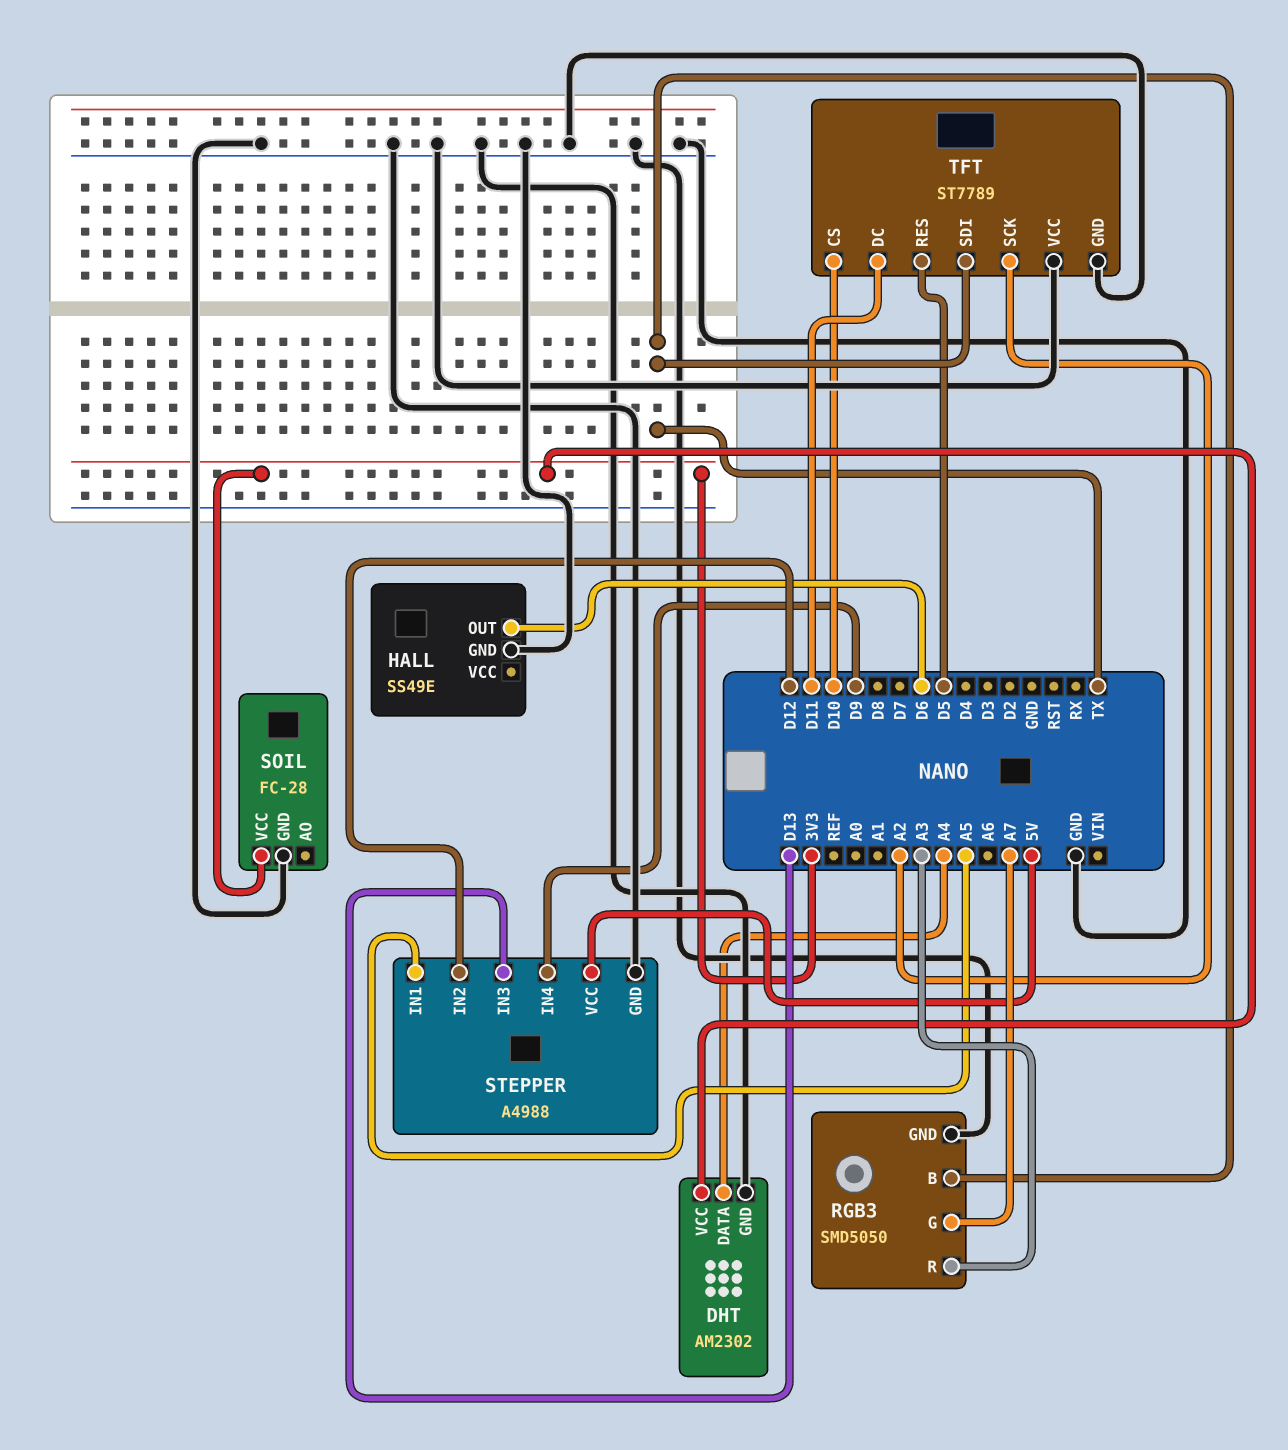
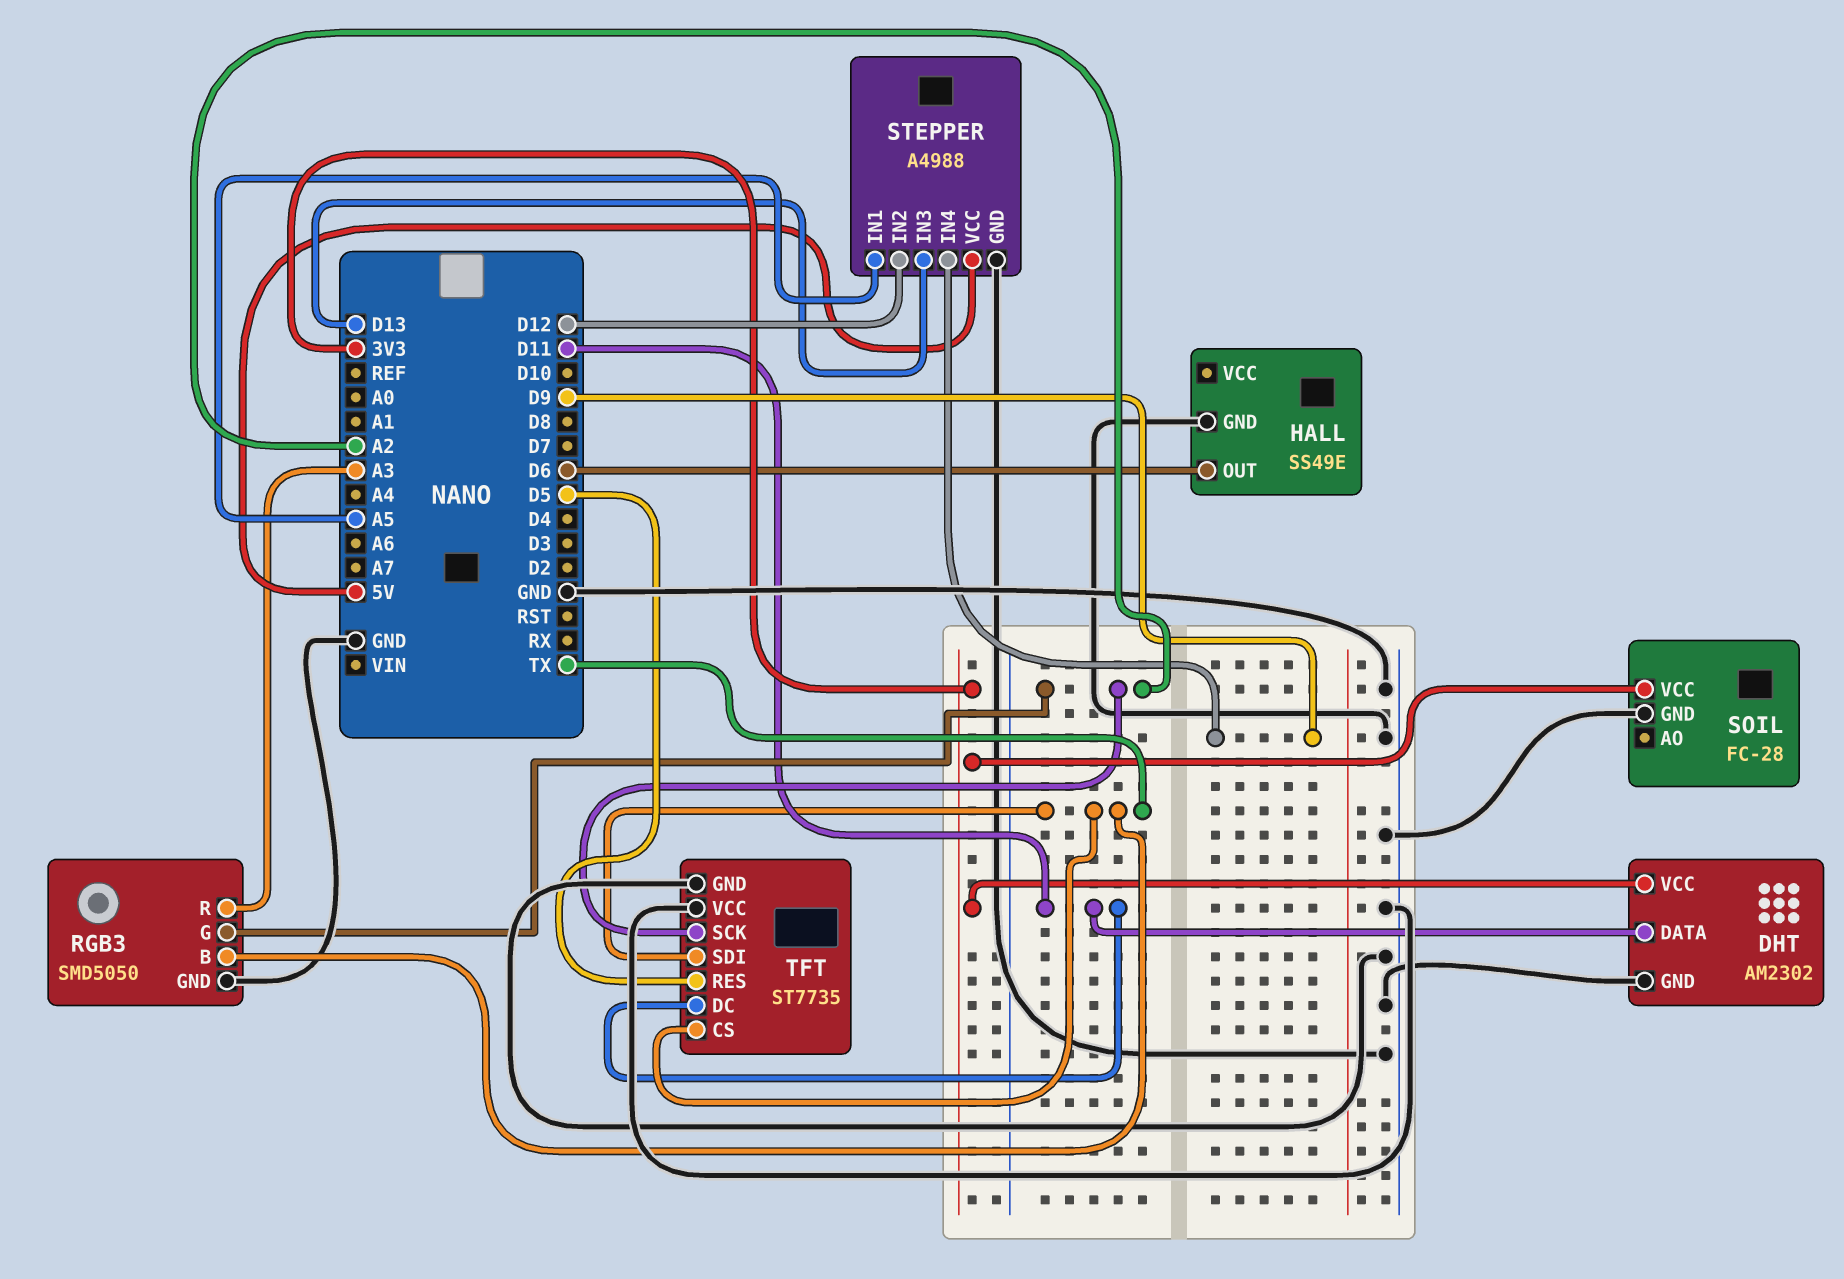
DHT pin DATA: A4 -> D11
RGB3 pin G: A7 -> A2
TFT: ST7789 -> ST7735
TFT pin CS: D10 -> TX

